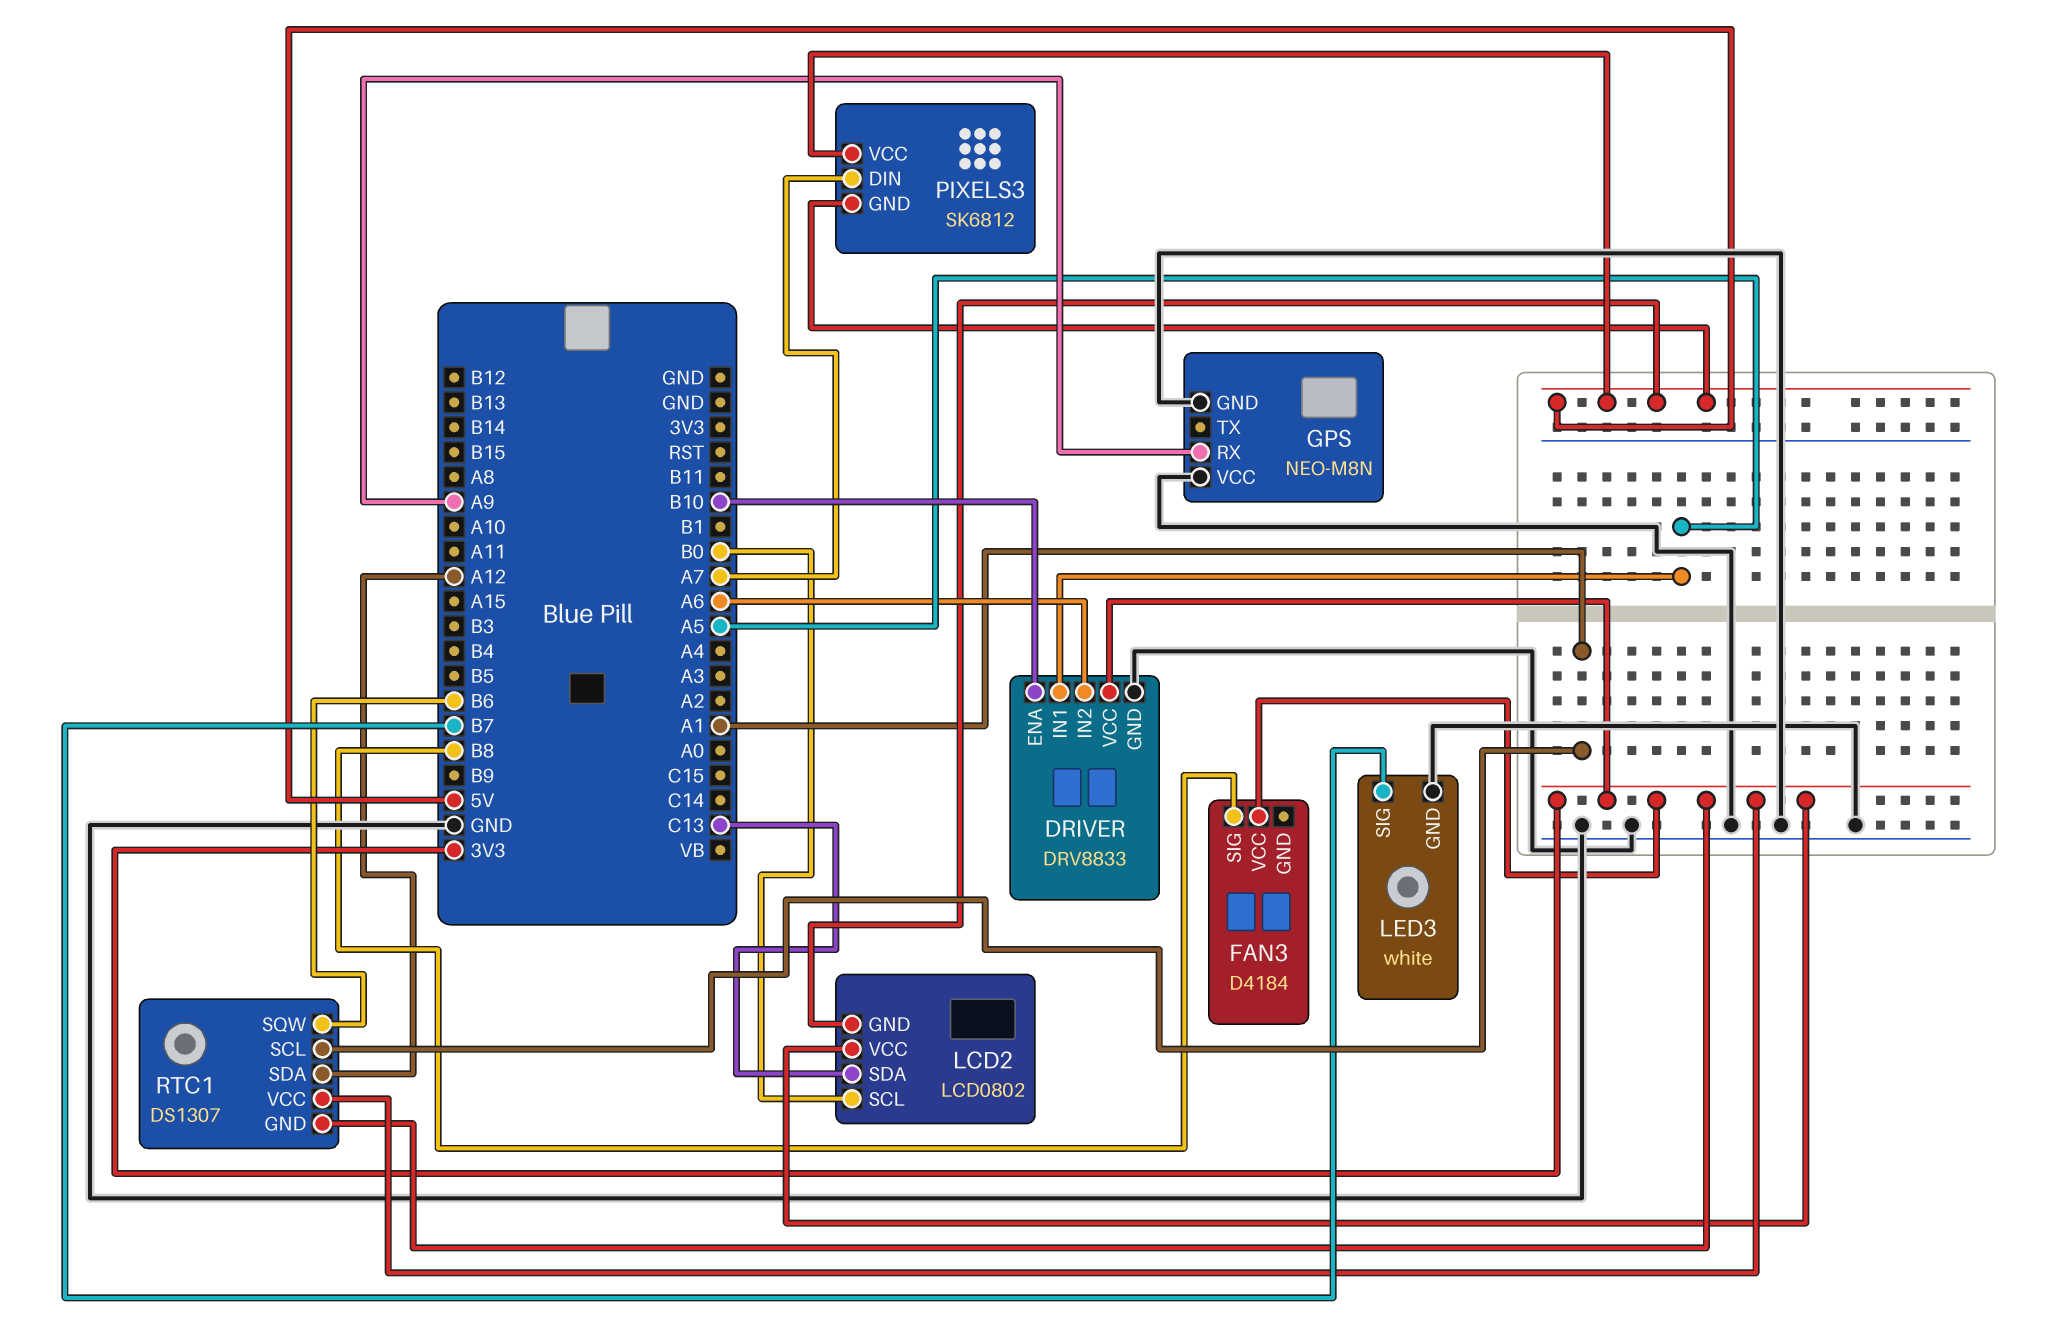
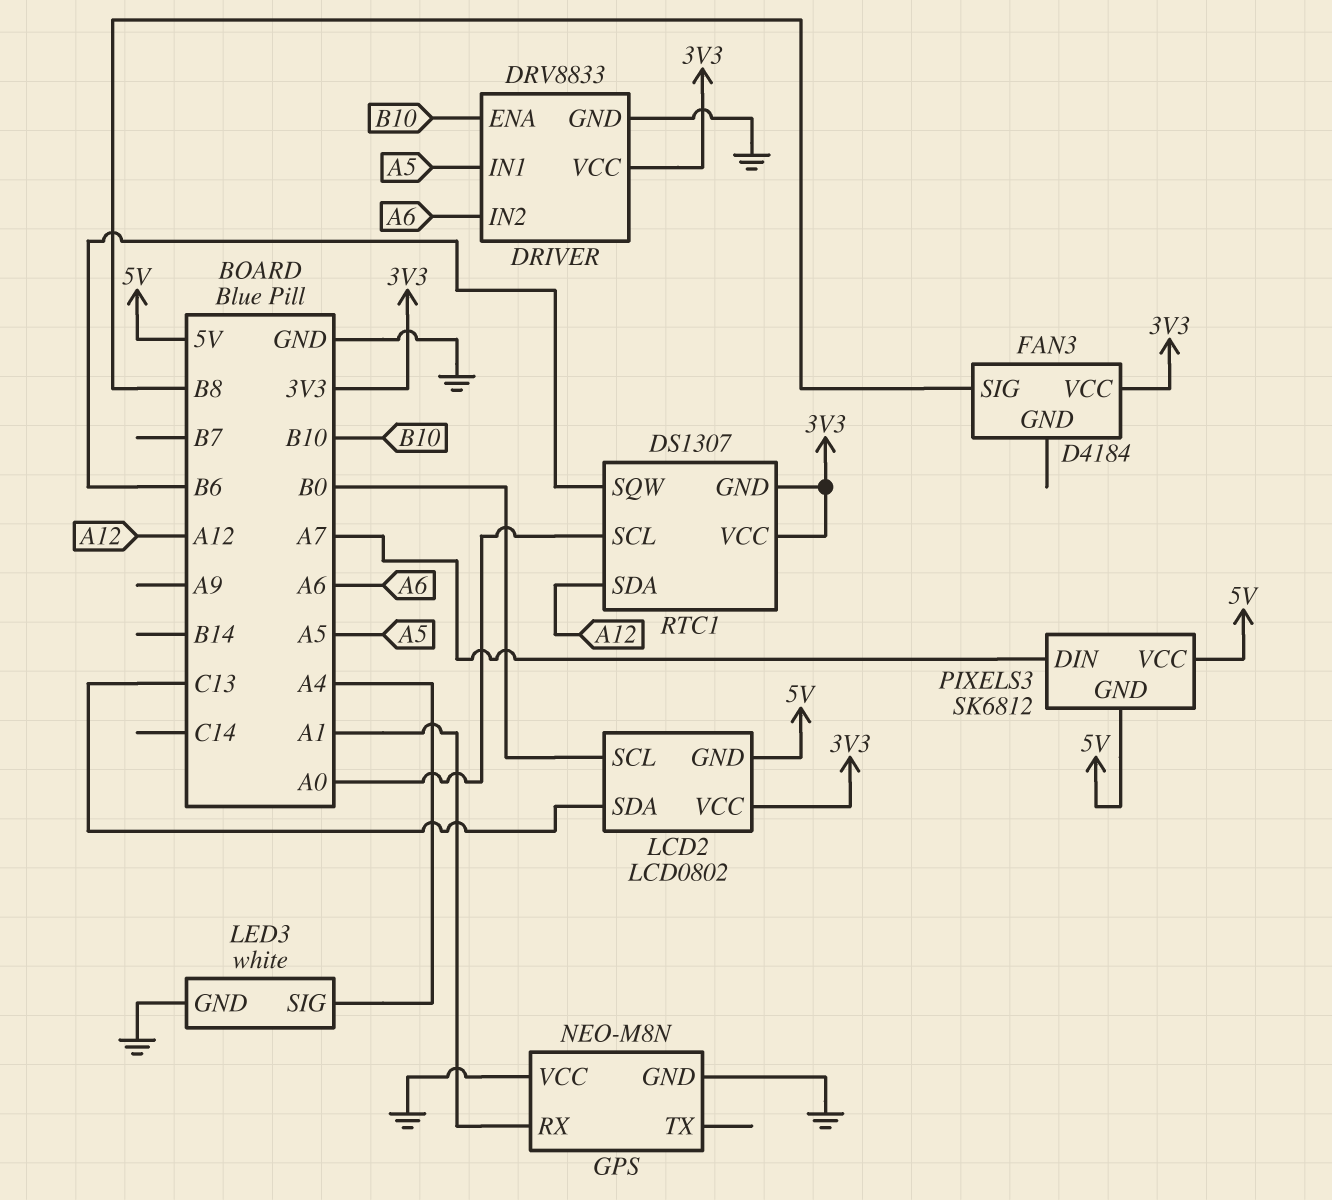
GPS pin RX: A9 -> A1
LED3 pin SIG: B7 -> A4
RTC1 pin SCL: A1 -> A0

